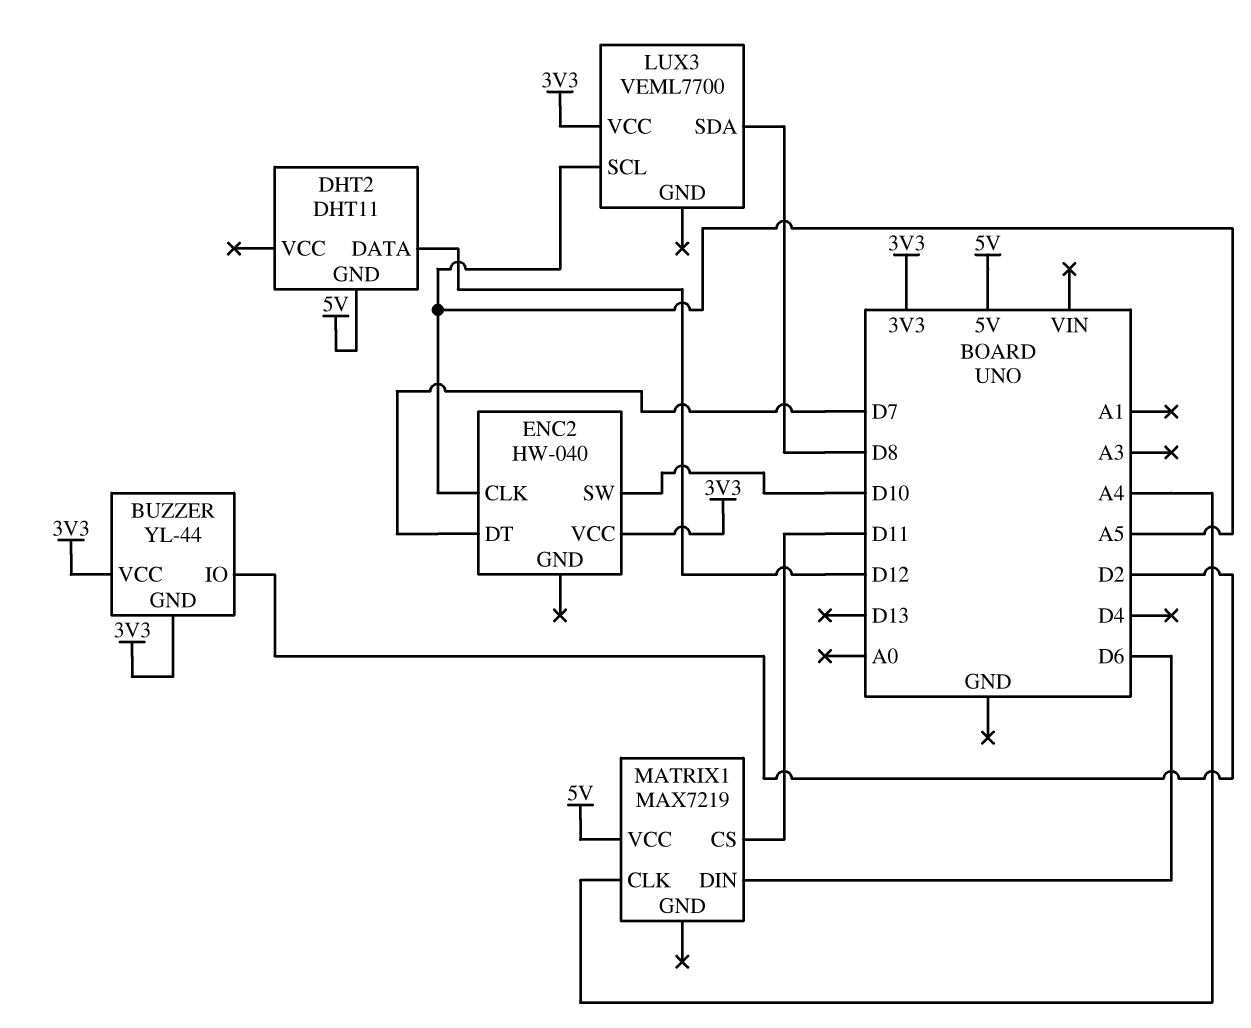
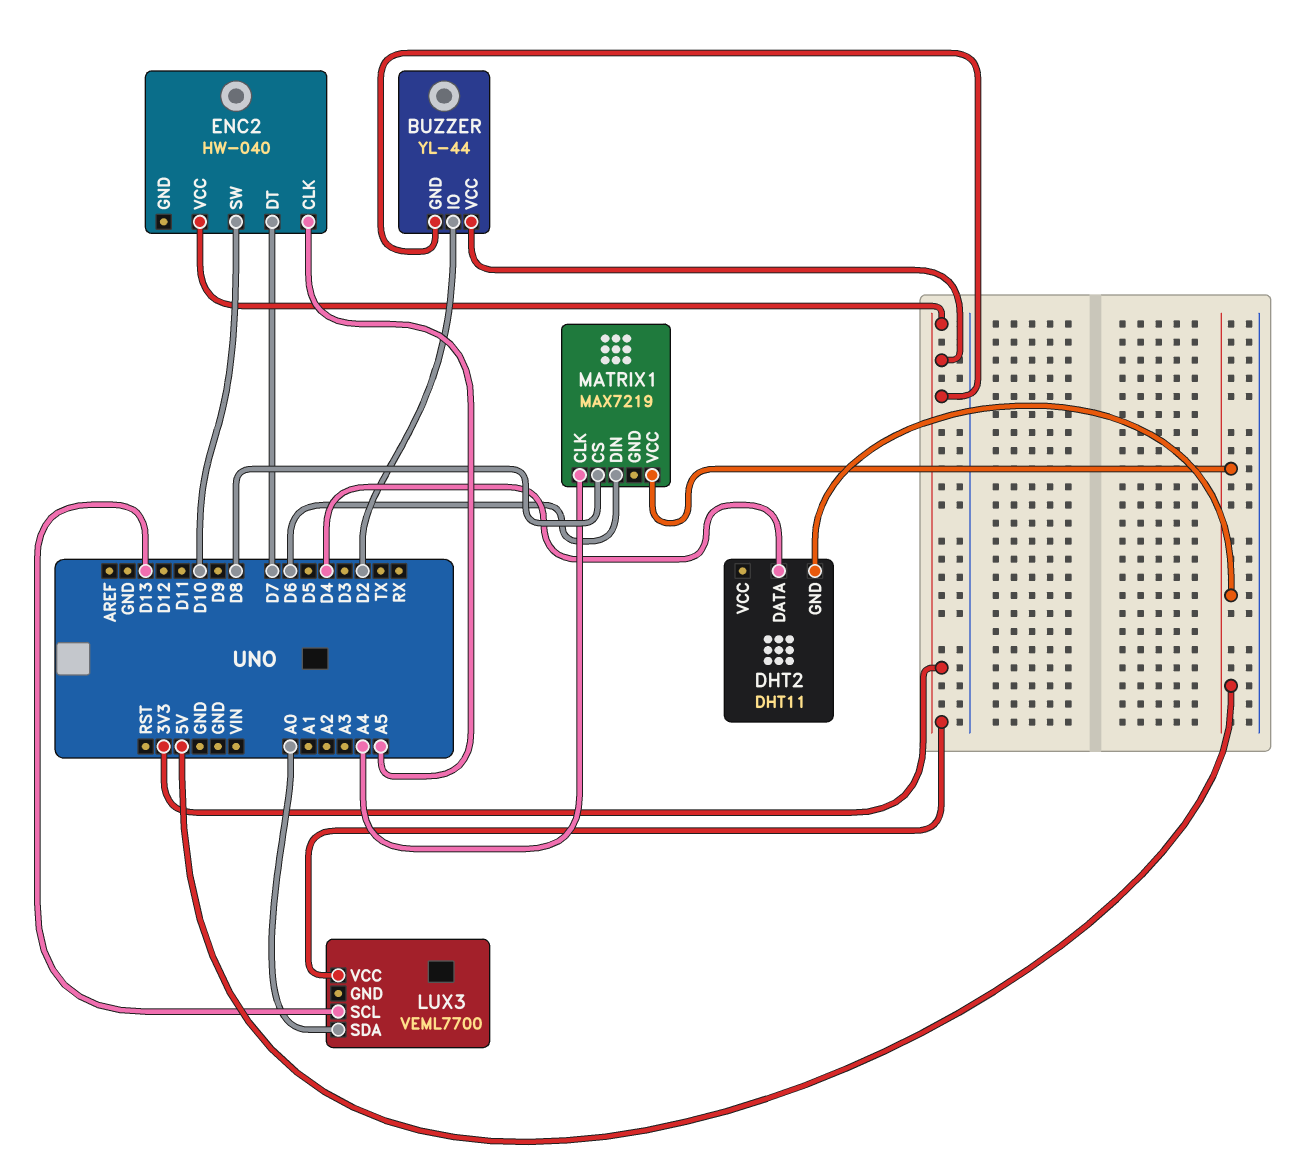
DHT2 pin DATA: D12 -> D4
LUX3 pin SCL: A5 -> D13
LUX3 pin SDA: D8 -> A0
MATRIX1 pin CS: D11 -> D8

